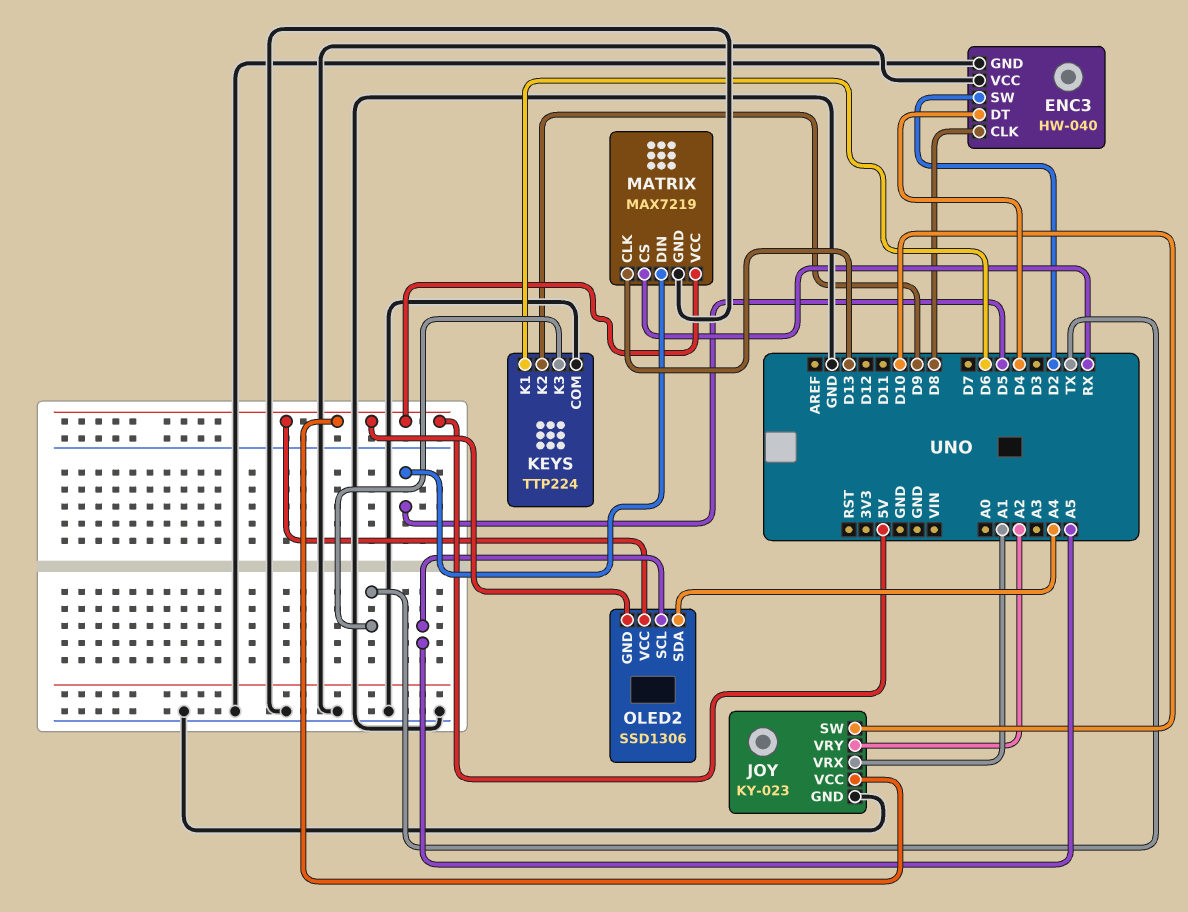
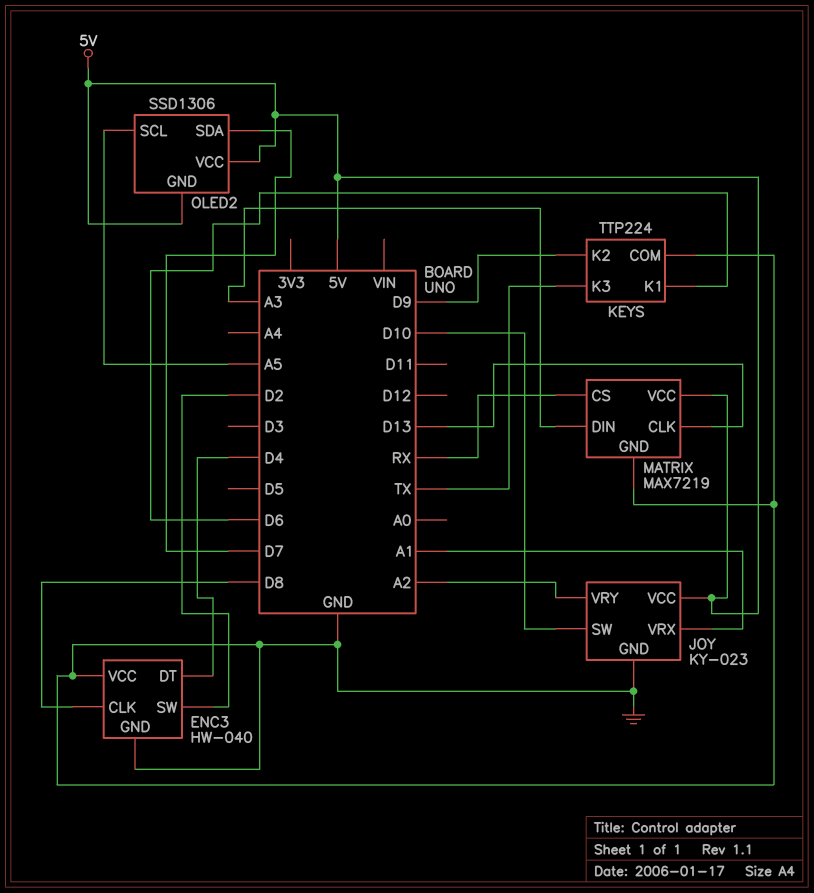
MATRIX pin DIN: D5 -> A3
OLED2 pin SDA: A4 -> D7

